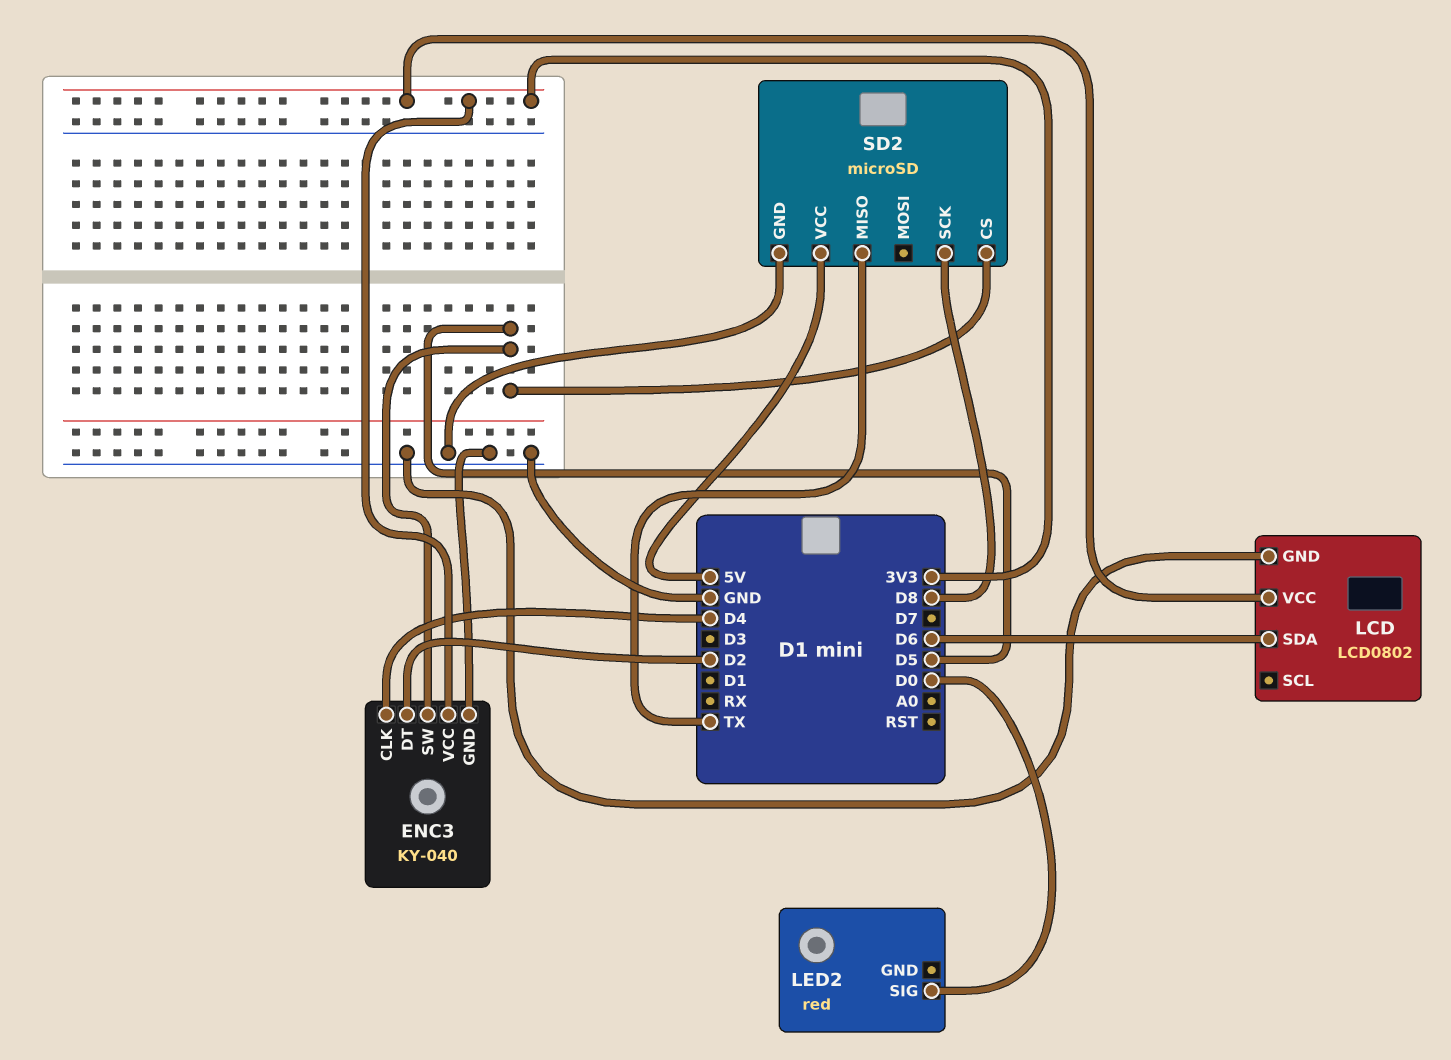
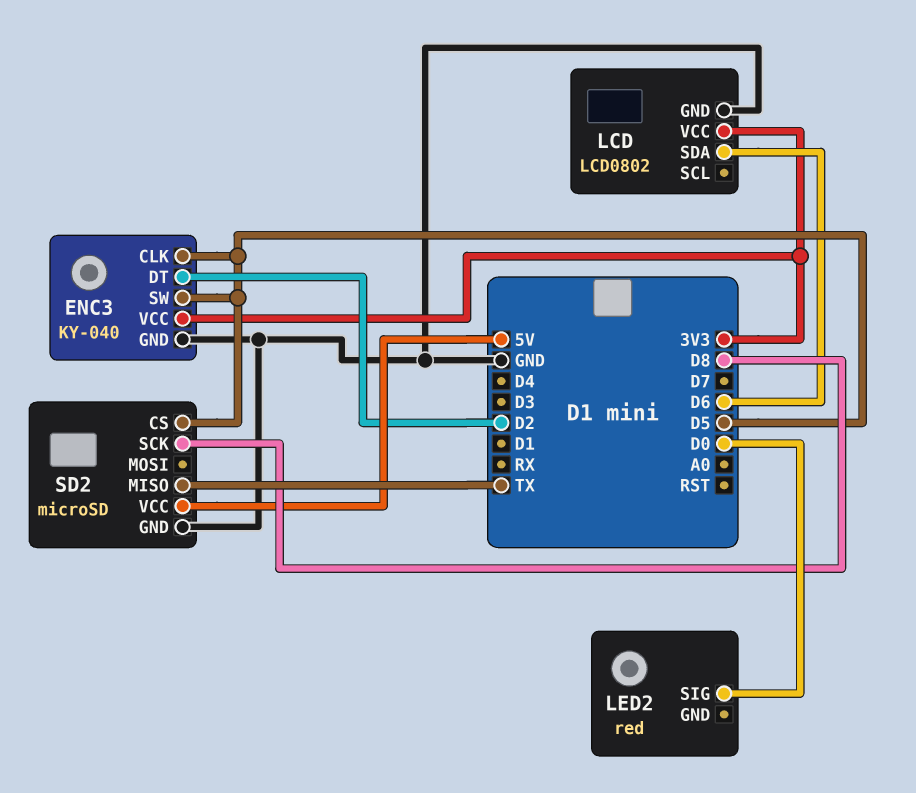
ENC3 pin CLK: D4 -> D5

